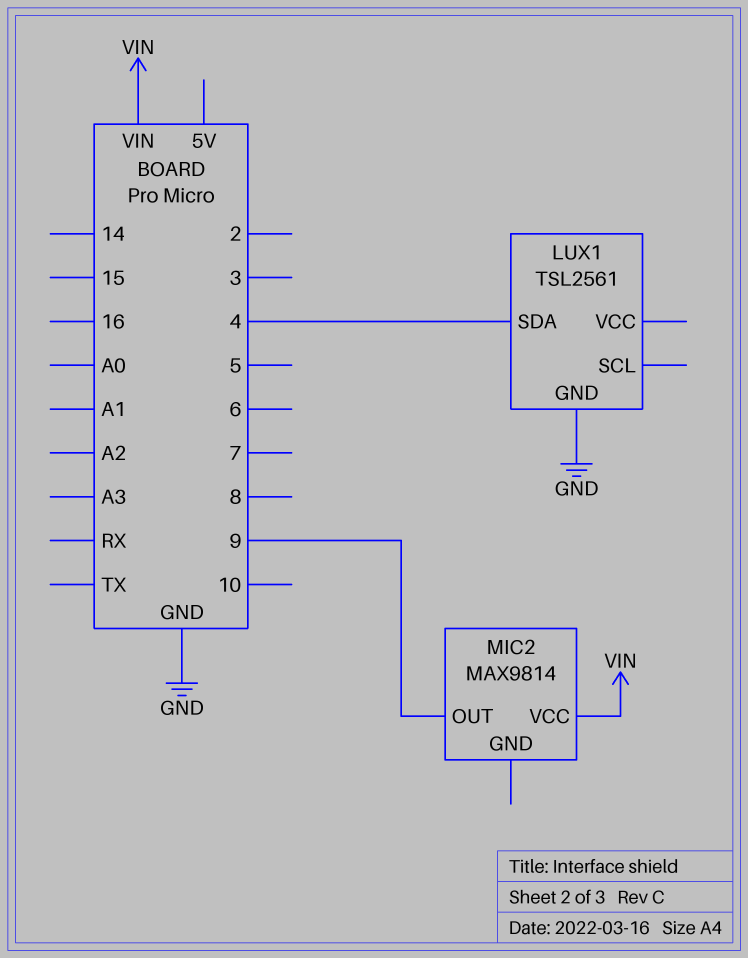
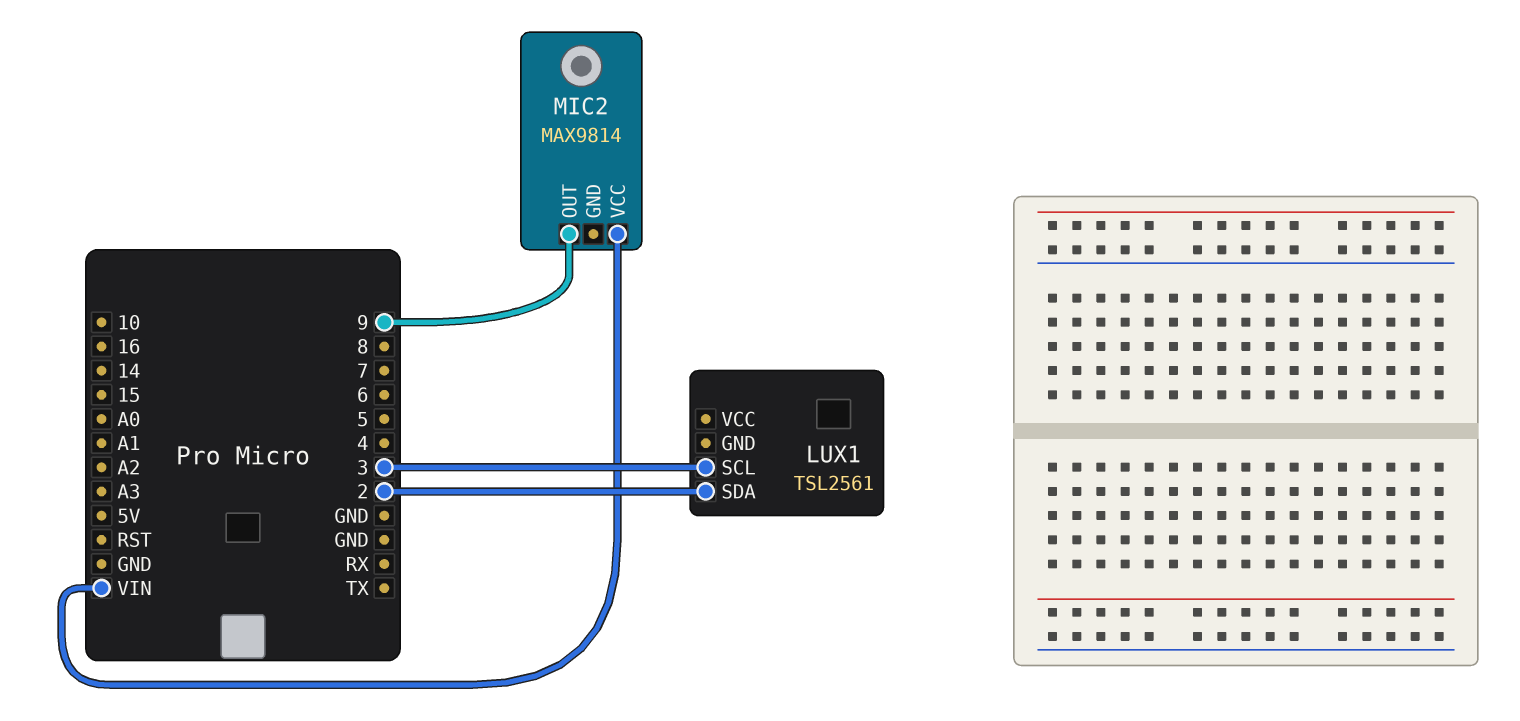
LUX1 pin GND: GND -> none
LUX1 pin SCL: none -> 3
LUX1 pin SDA: 4 -> 2

